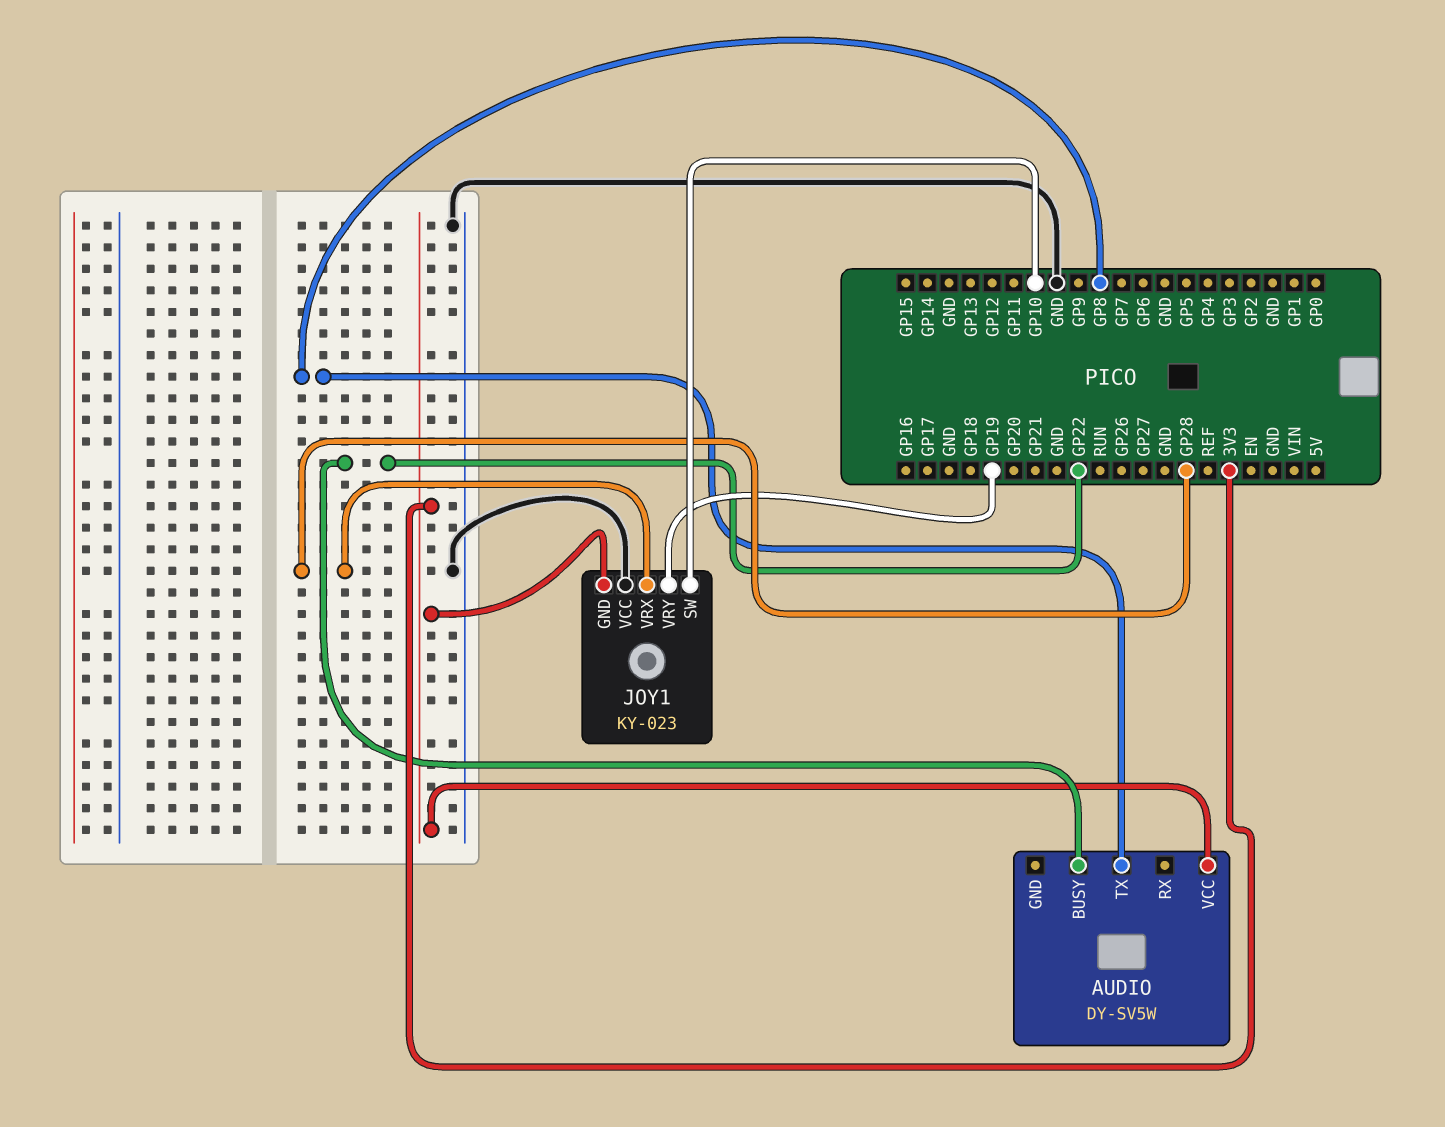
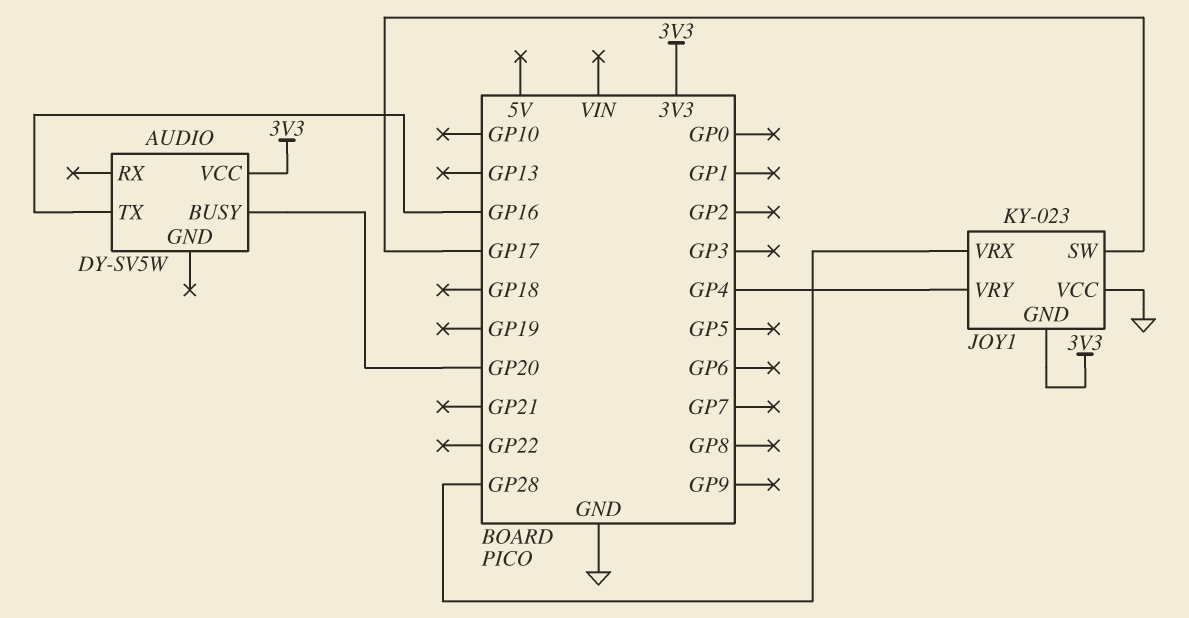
AUDIO pin BUSY: GP22 -> GP20
AUDIO pin TX: GP8 -> GP16
JOY1 pin SW: GP10 -> GP17
JOY1 pin VRY: GP19 -> GP4

